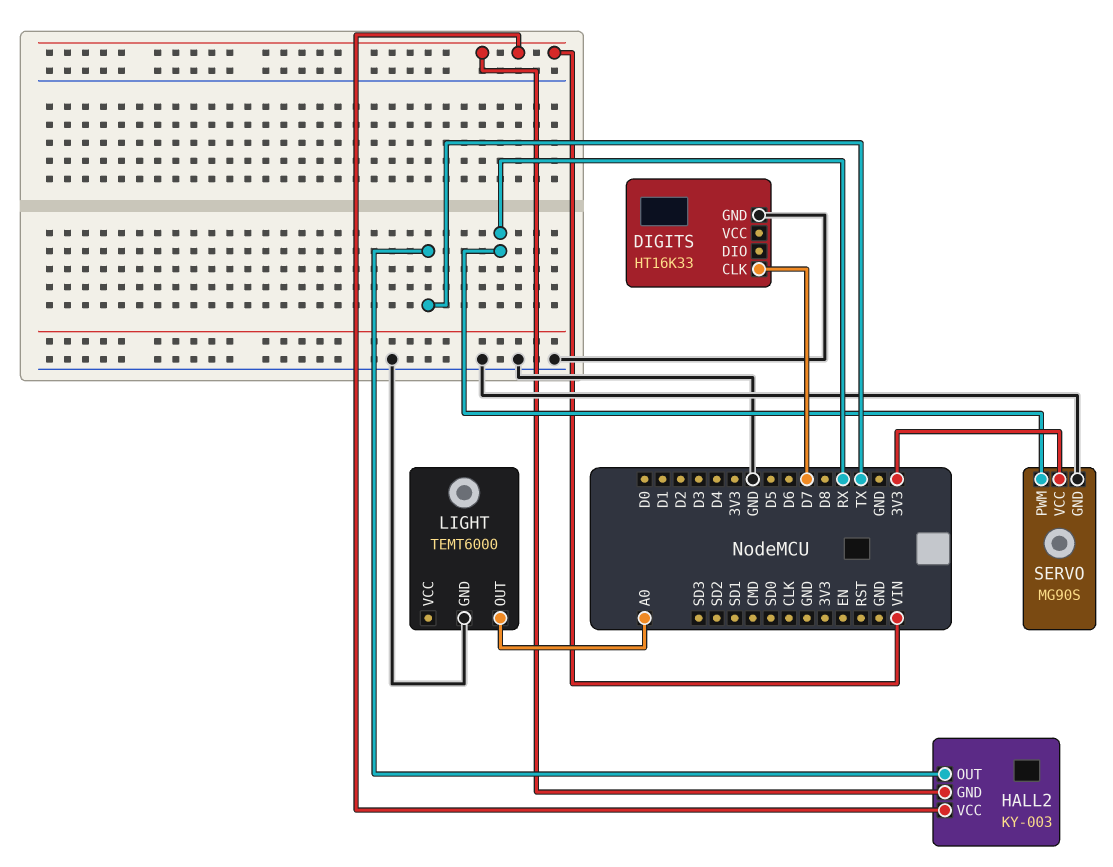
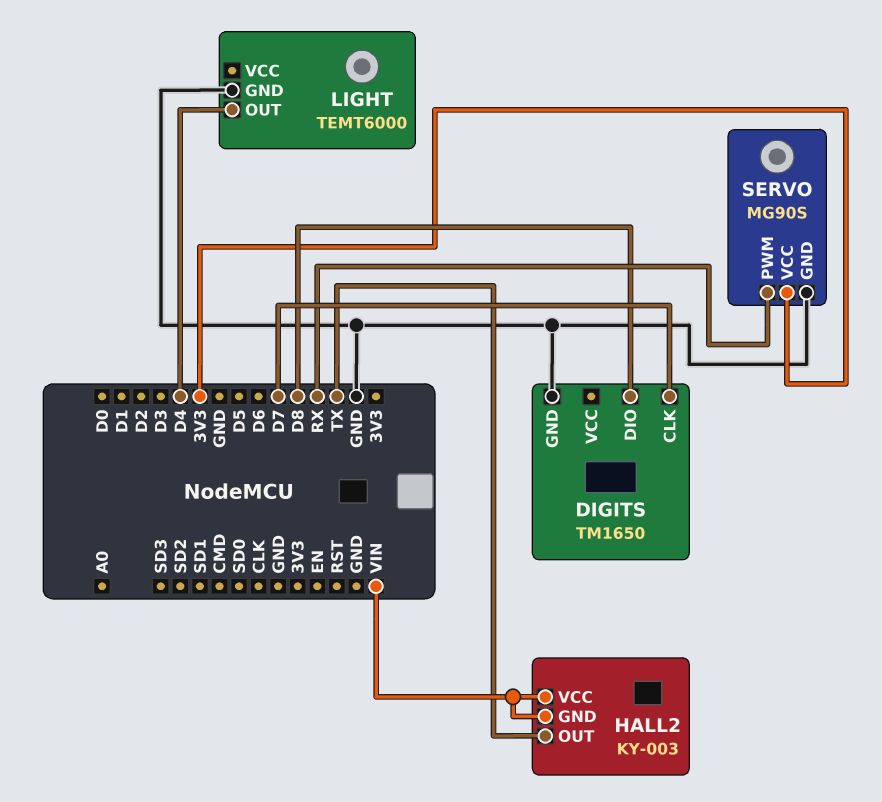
DIGITS: HT16K33 -> TM1650
DIGITS pin DIO: none -> D8
LIGHT pin OUT: A0 -> D4

